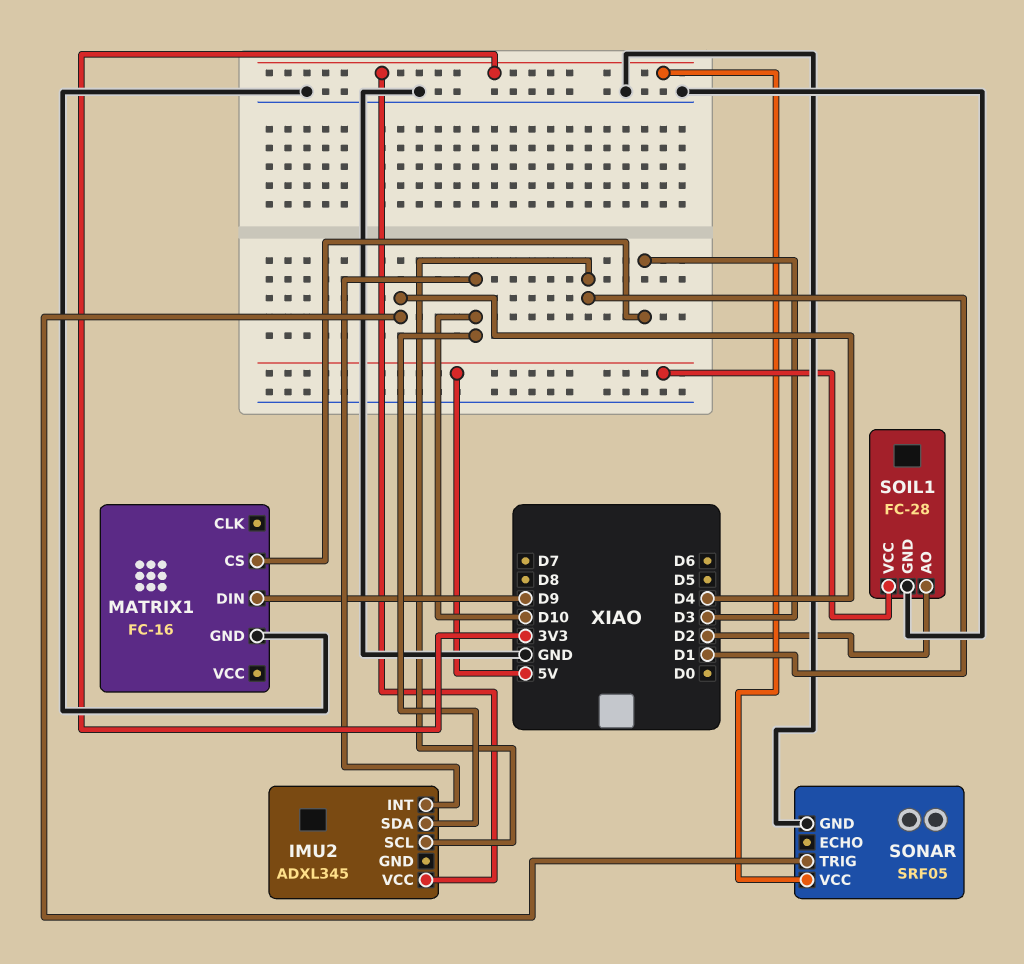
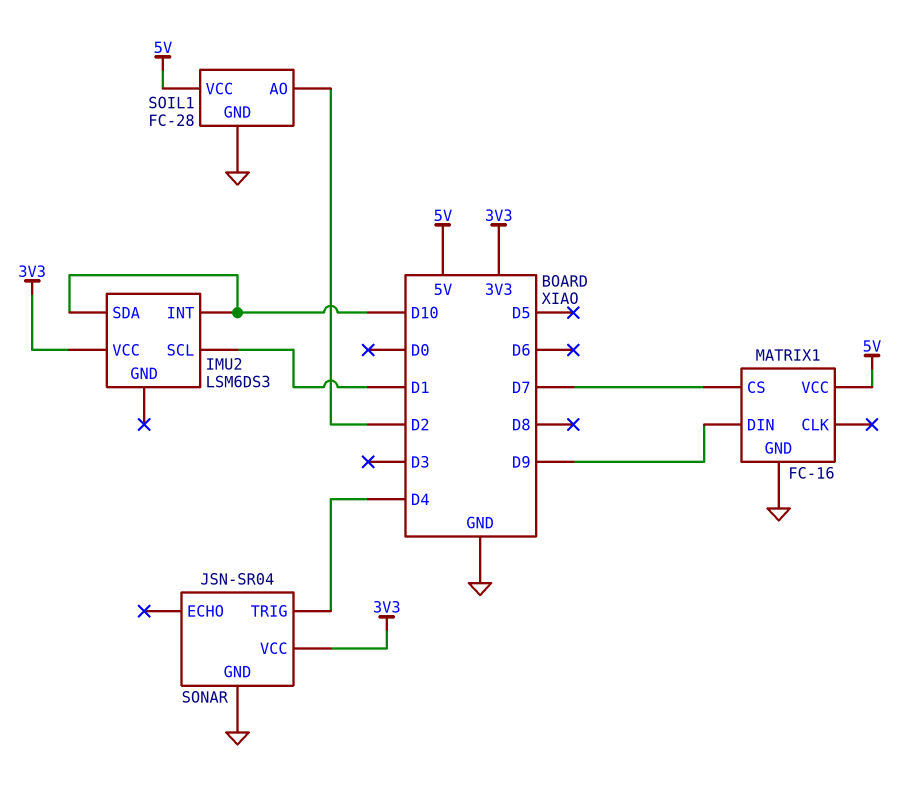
IMU2: ADXL345 -> LSM6DS3
MATRIX1 pin CS: D3 -> D7
MATRIX1 pin VCC: none -> 5V
SONAR: SRF05 -> JSN-SR04

